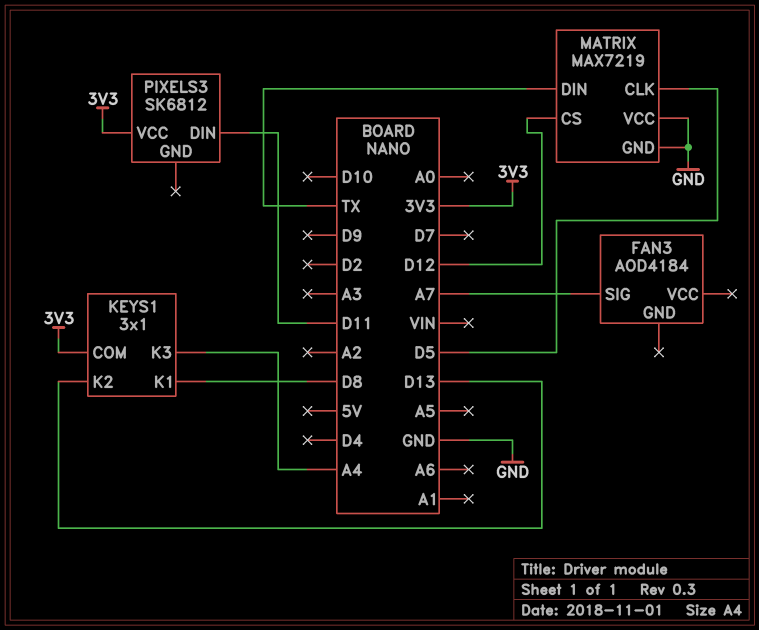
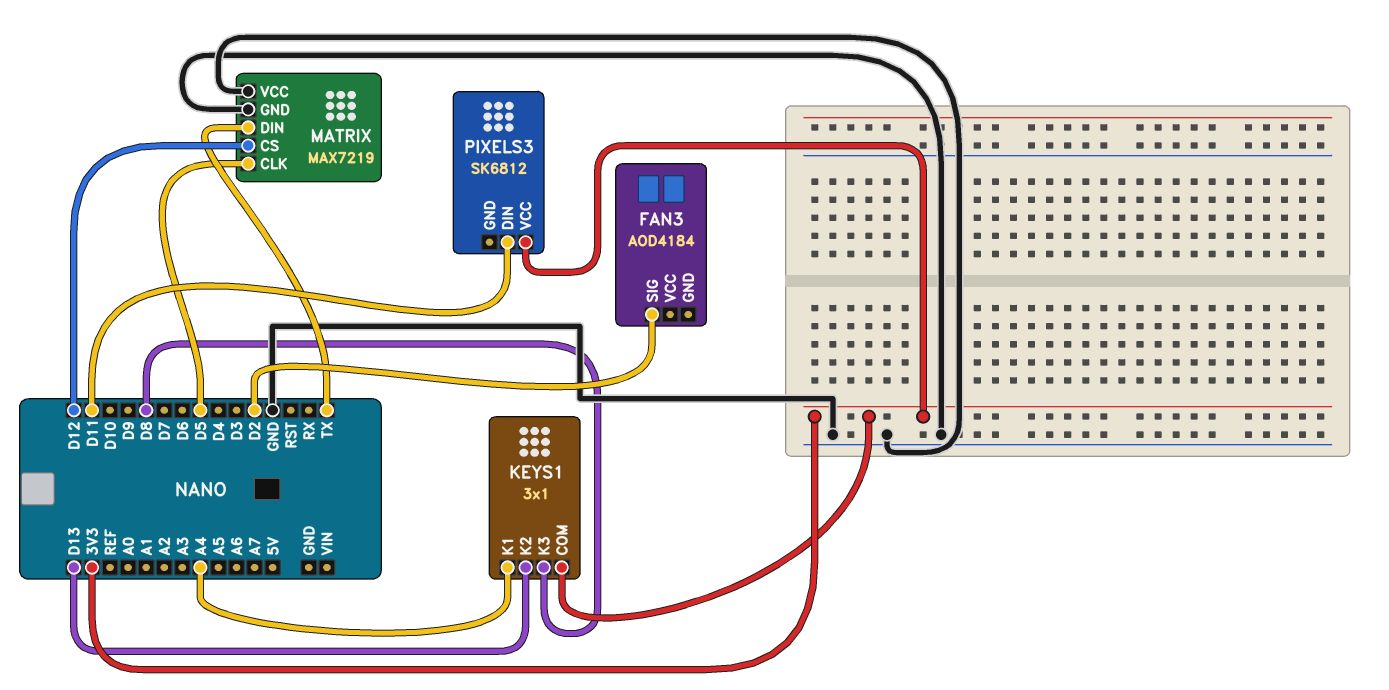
FAN3 pin SIG: A7 -> D2
KEYS1 pin K1: D8 -> A4
KEYS1 pin K3: A4 -> D8

